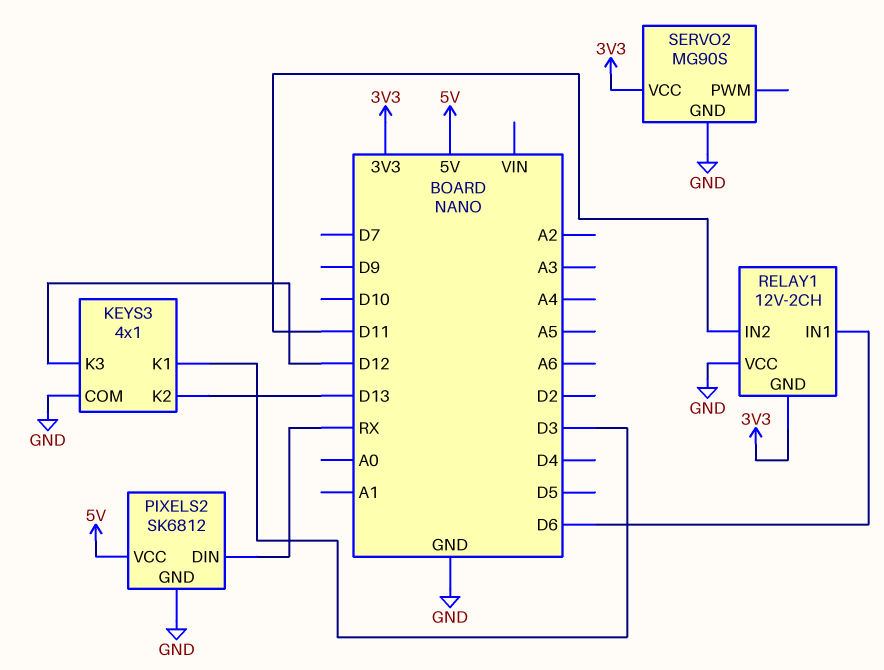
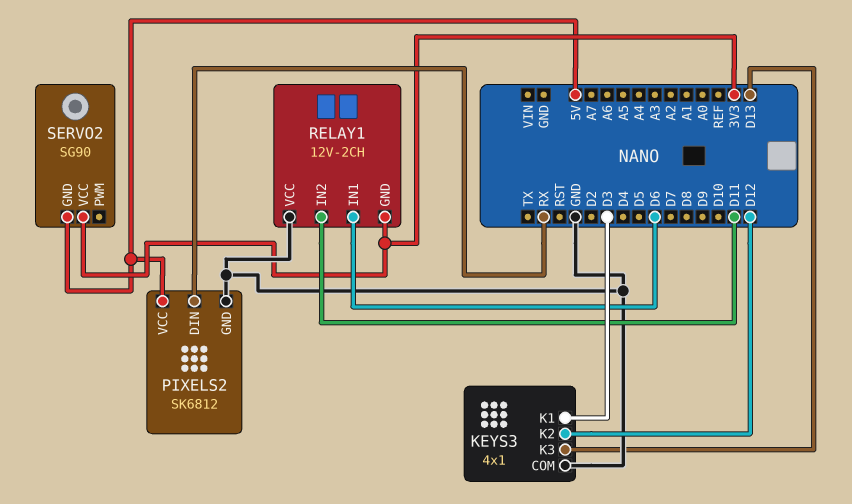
KEYS3 pin K2: D13 -> D12
KEYS3 pin K3: D12 -> D13
SERVO2: MG90S -> SG90
SERVO2 pin GND: GND -> 5V

